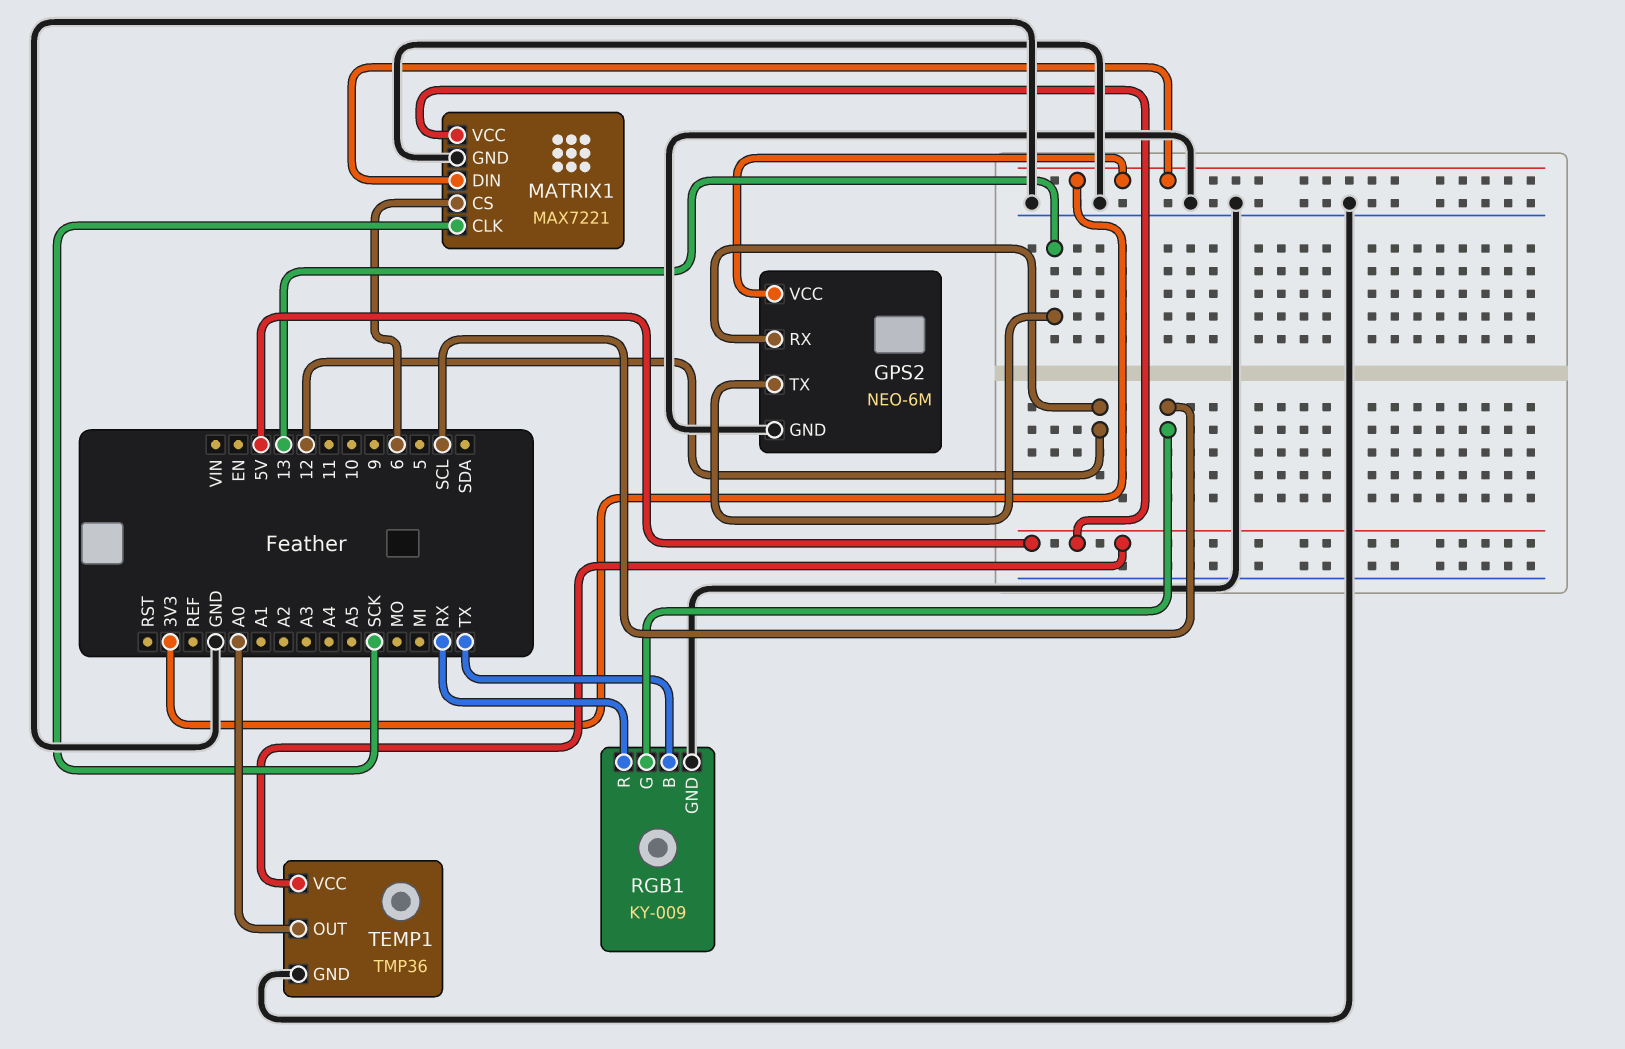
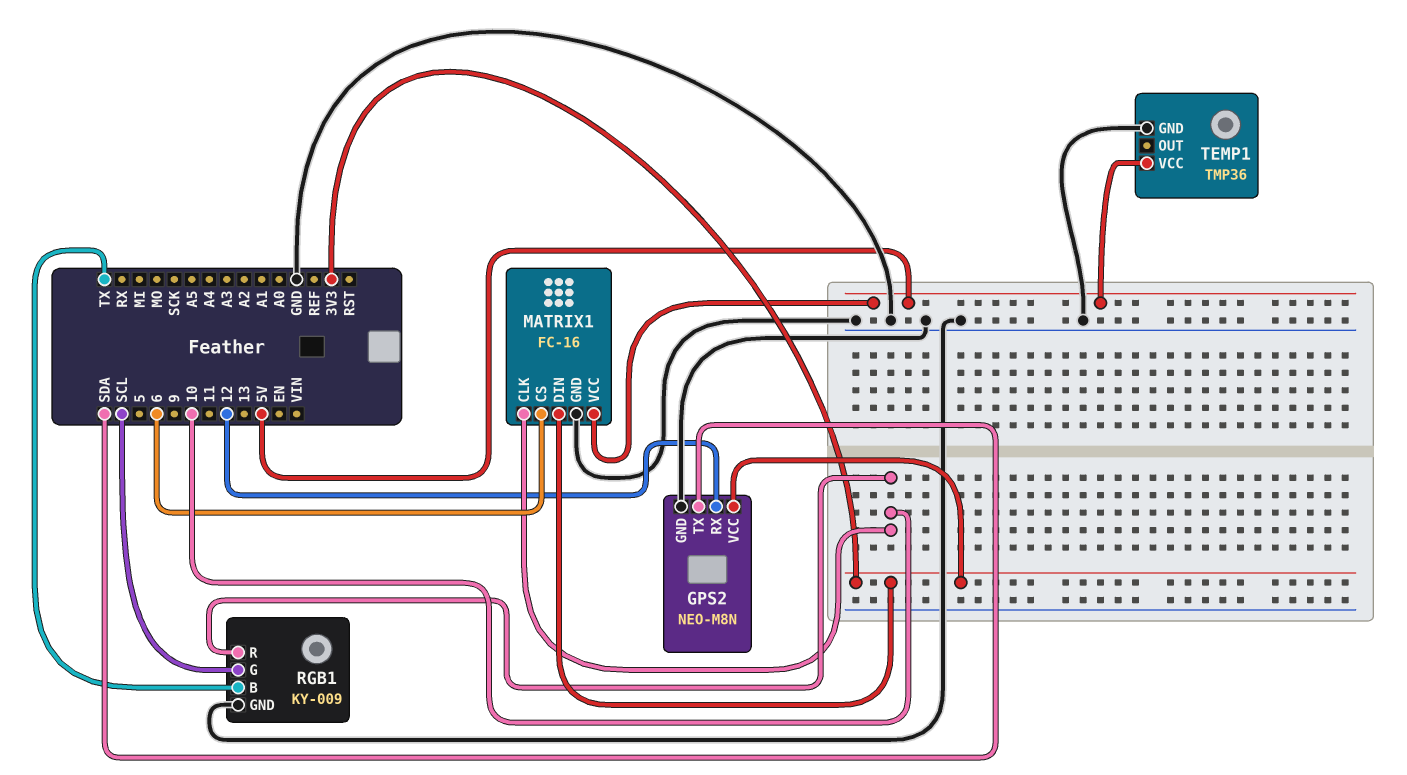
GPS2: NEO-6M -> NEO-M8N
GPS2 pin TX: 13 -> SDA
MATRIX1: MAX7221 -> FC-16
MATRIX1 pin CLK: SCK -> 10
RGB1 pin R: RX -> 10
TEMP1 pin OUT: A0 -> none

